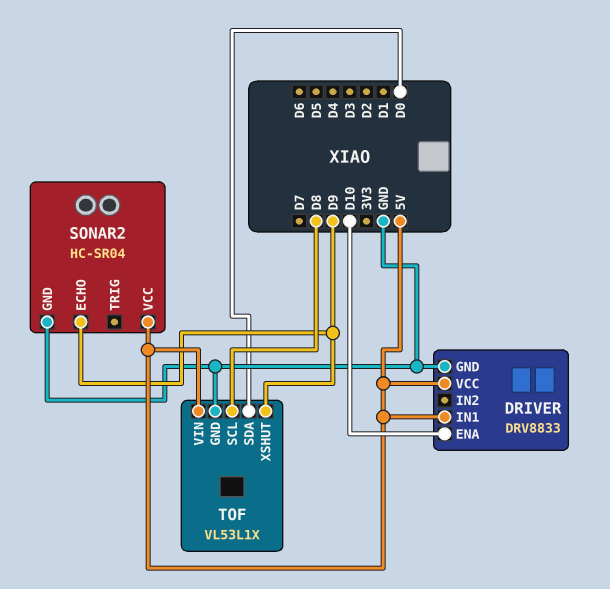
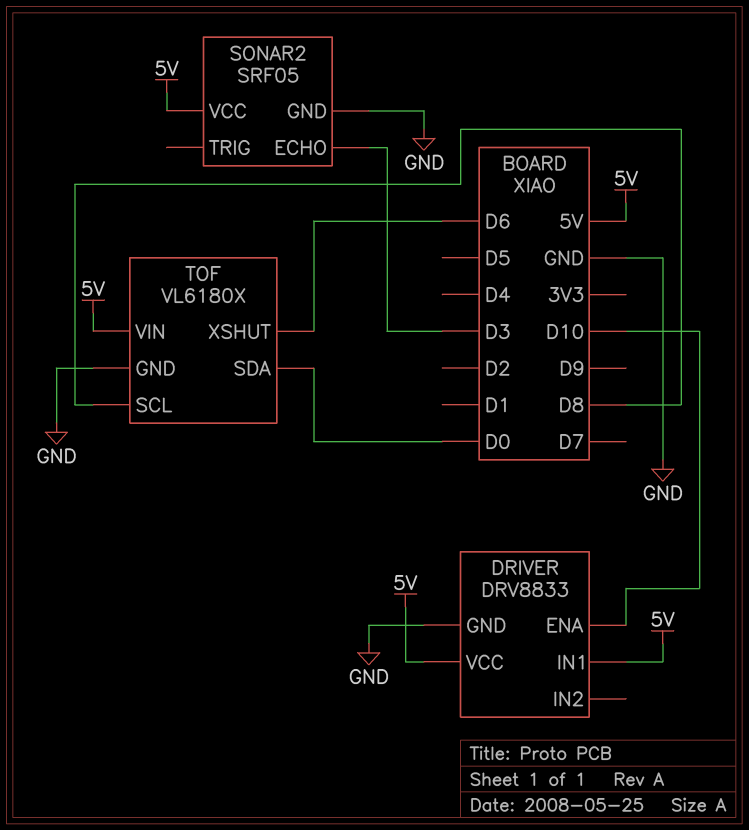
SONAR2: HC-SR04 -> SRF05
SONAR2 pin ECHO: D9 -> D3
TOF: VL53L1X -> VL6180X
TOF pin XSHUT: D9 -> D6

